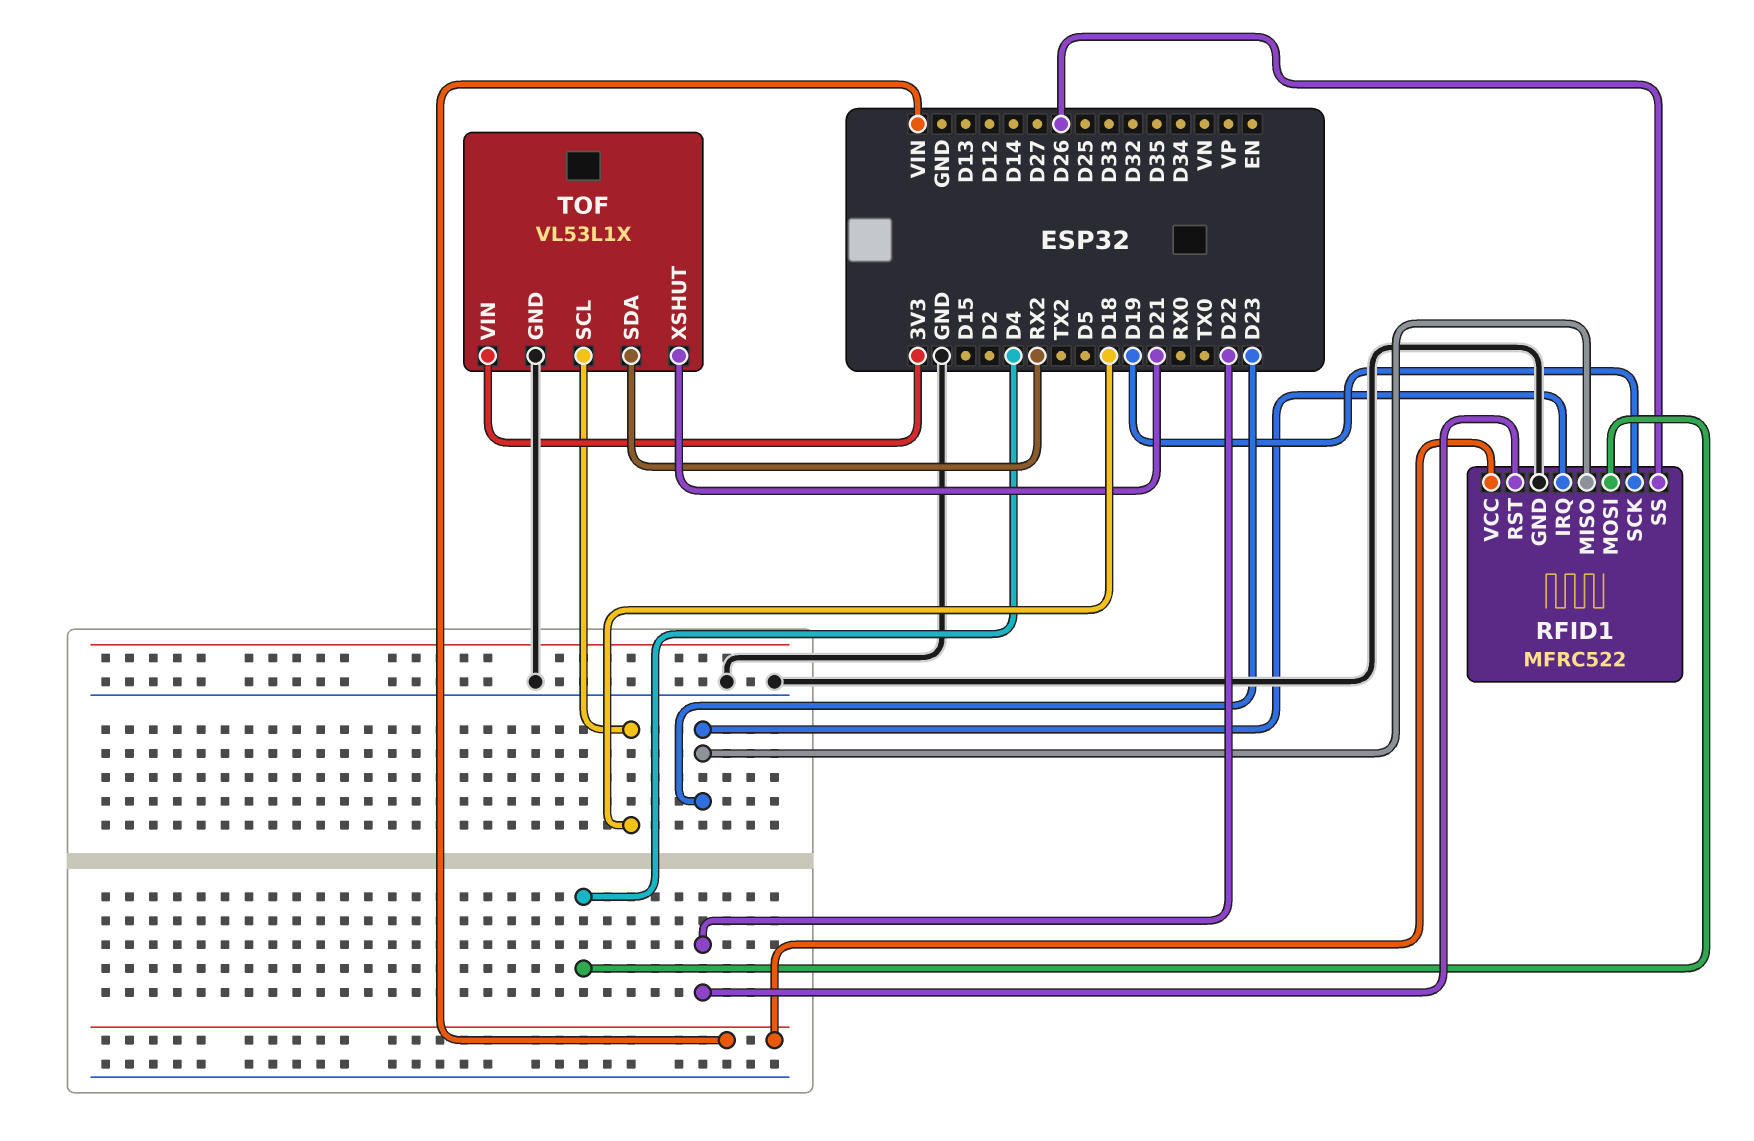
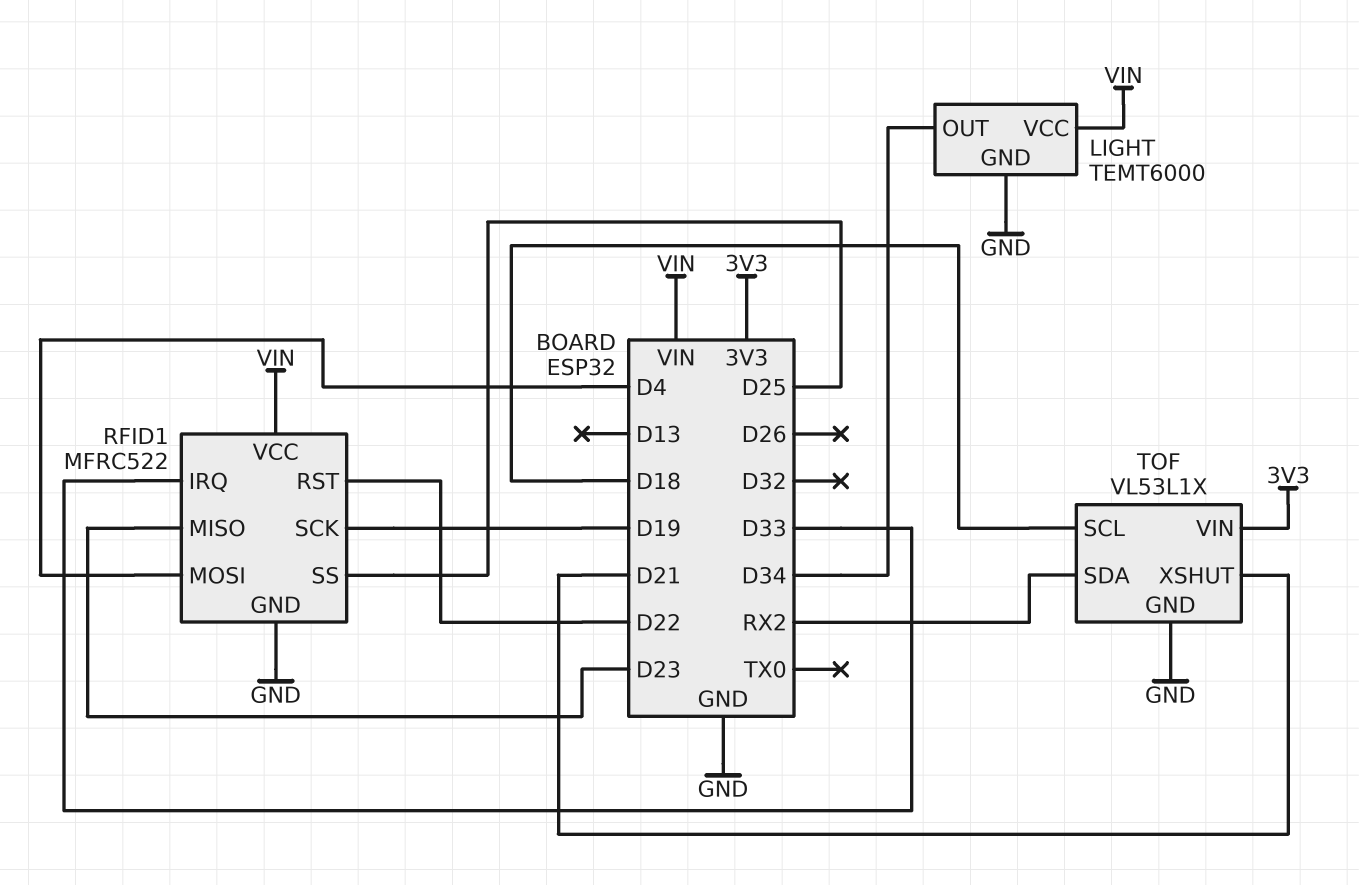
LIGHT: none -> TEMT6000
LIGHT pin GND: none -> GND
LIGHT pin OUT: none -> D34
LIGHT pin VCC: none -> VIN
RFID1 pin IRQ: D23 -> D33
RFID1 pin SS: D26 -> D25

